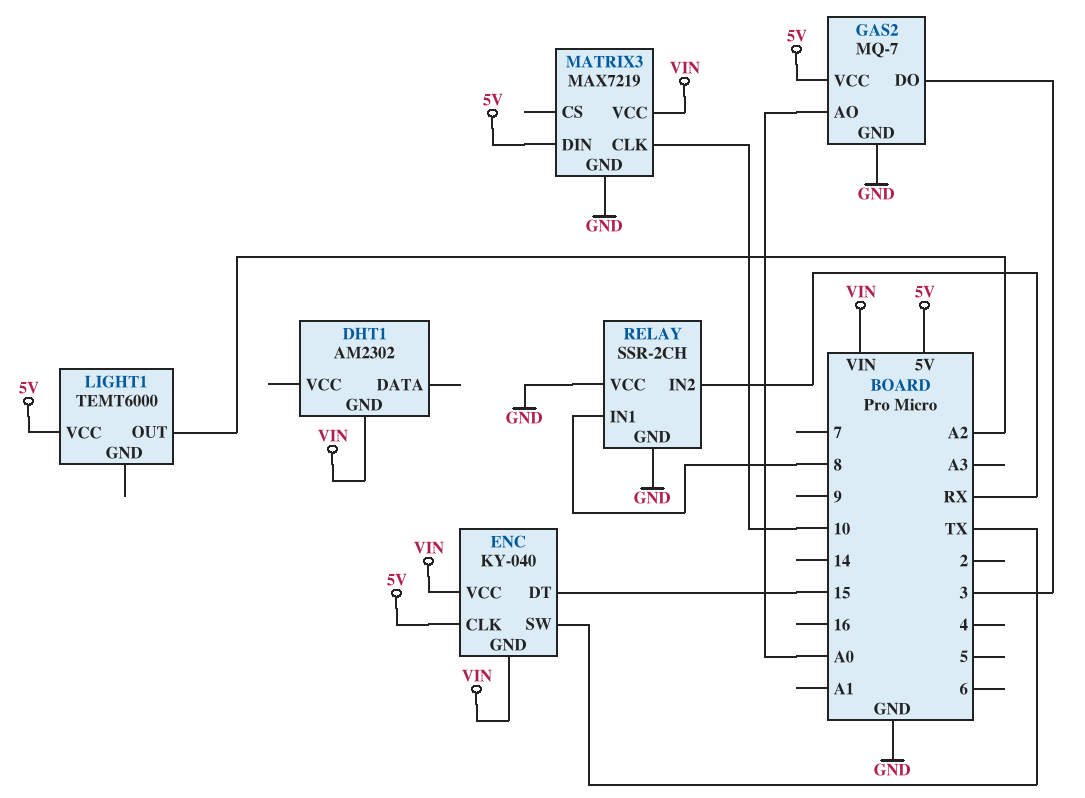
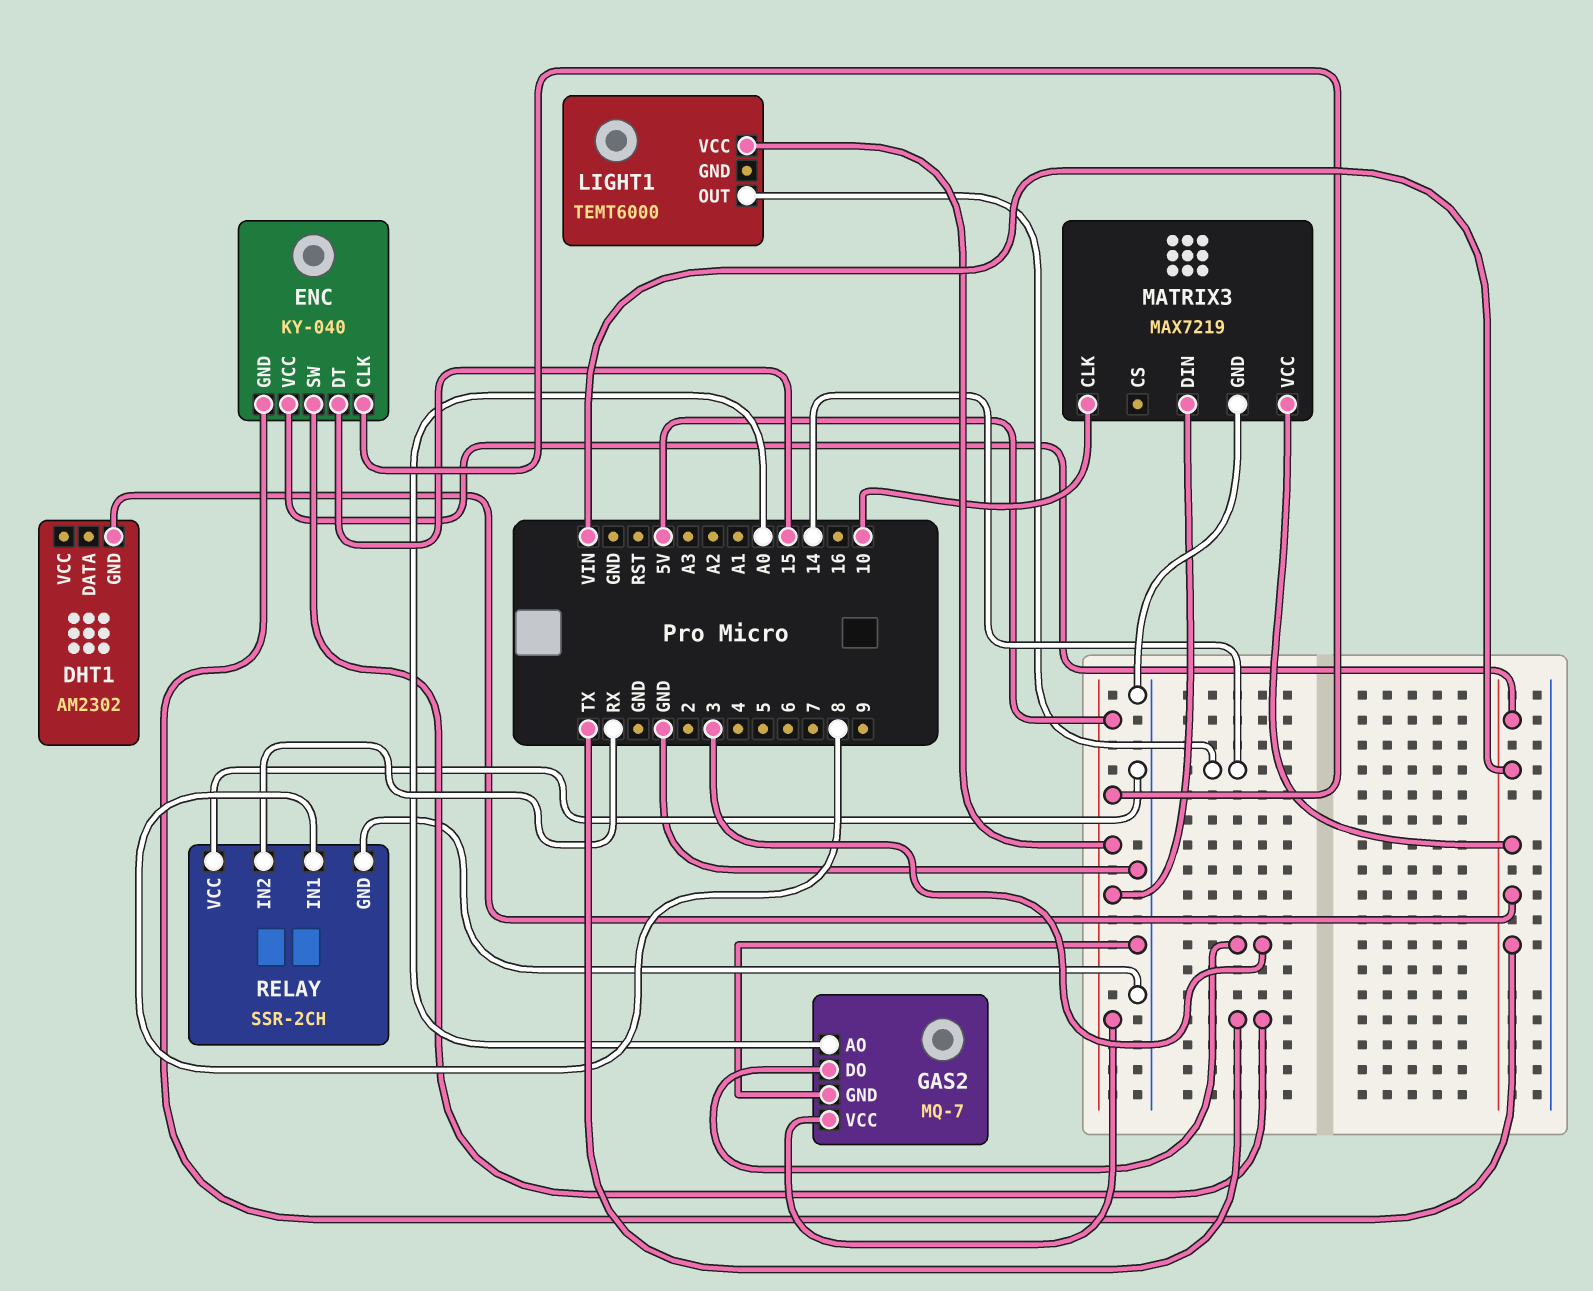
LIGHT1 pin OUT: A2 -> 14

